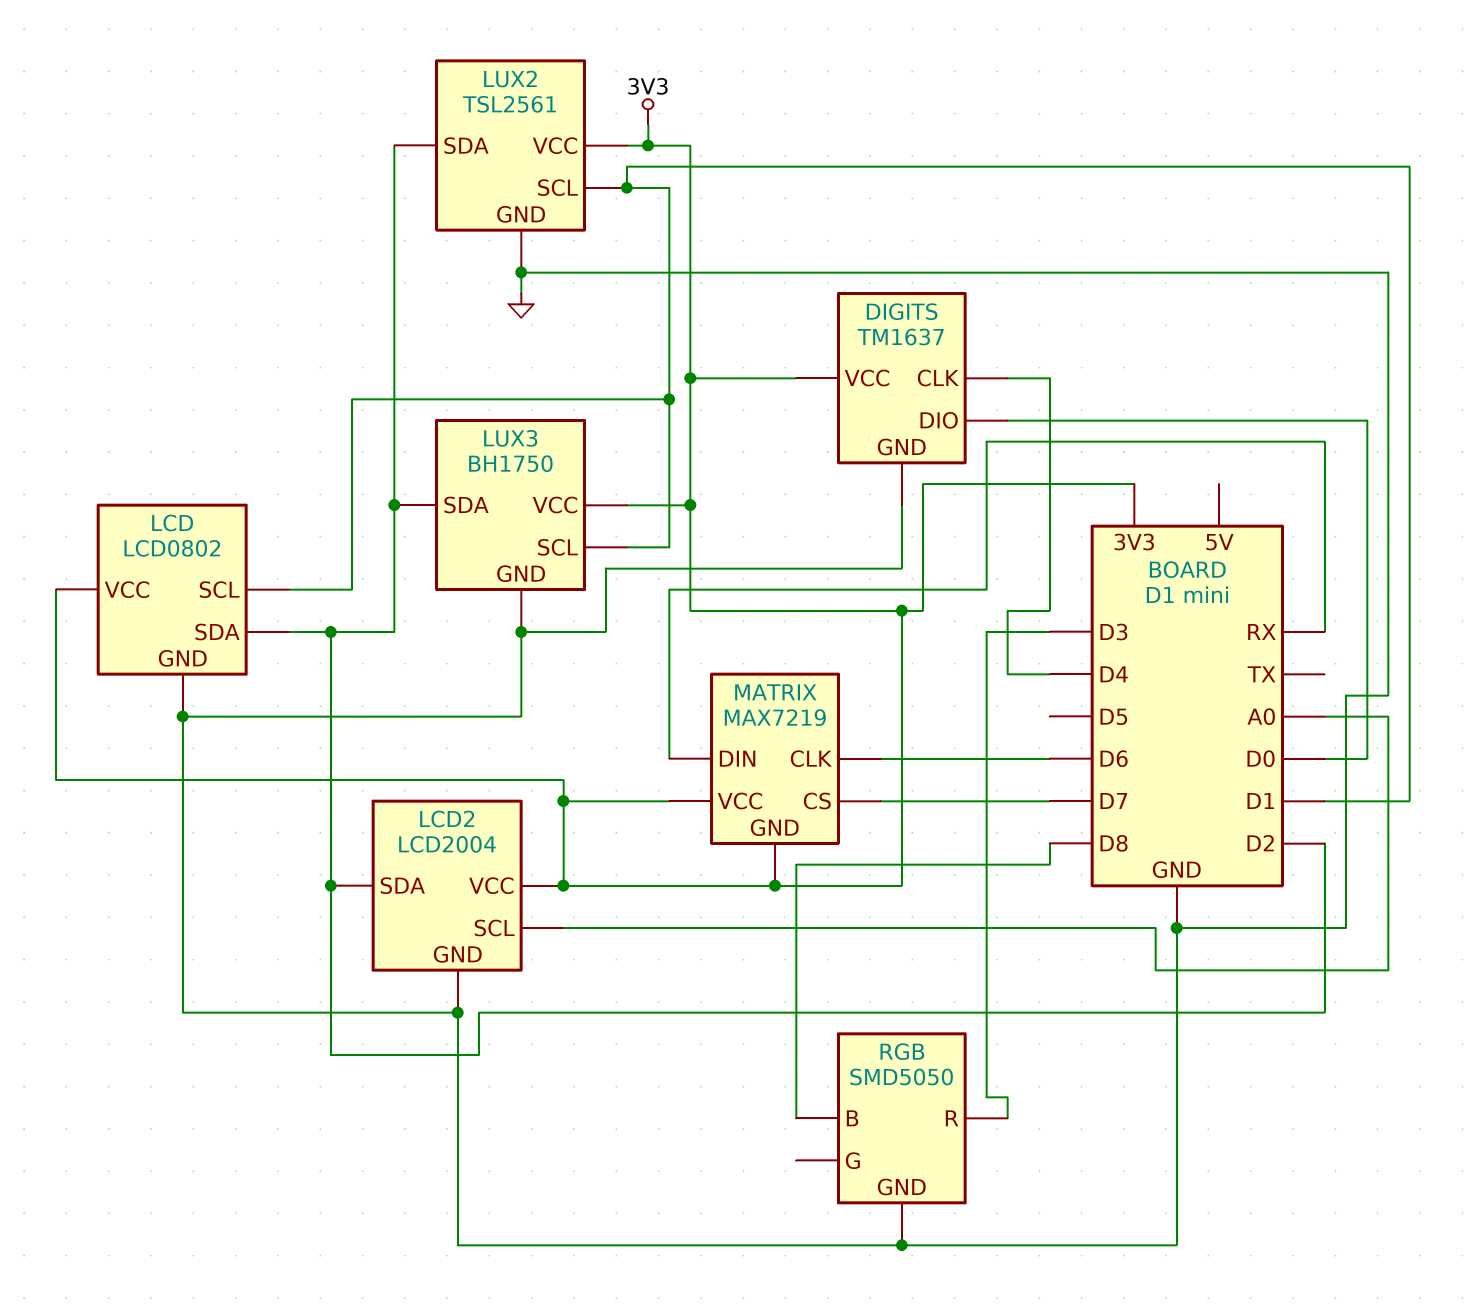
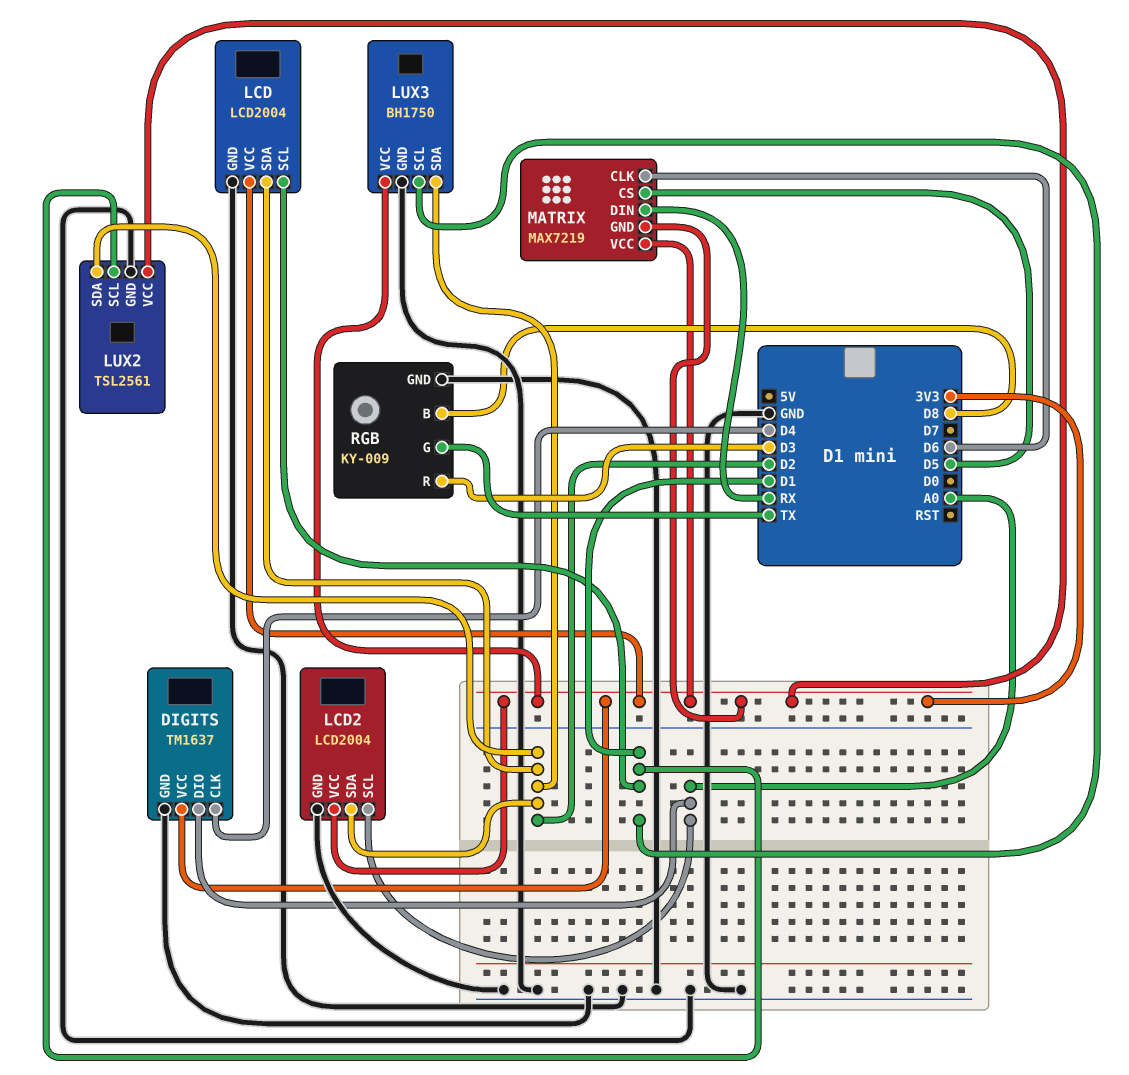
DIGITS pin DIO: D0 -> A0
LCD: LCD0802 -> LCD2004
MATRIX pin CS: D7 -> D5
RGB: SMD5050 -> KY-009
RGB pin G: none -> TX

